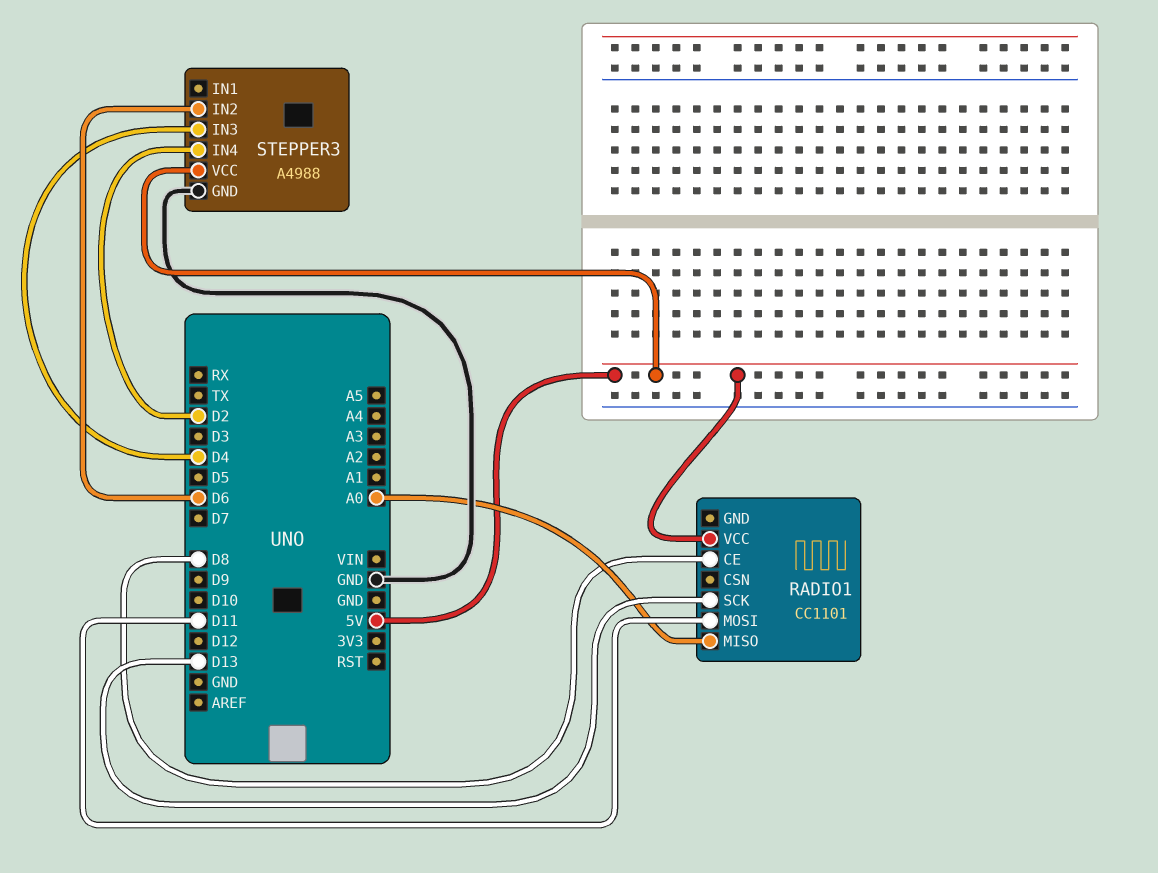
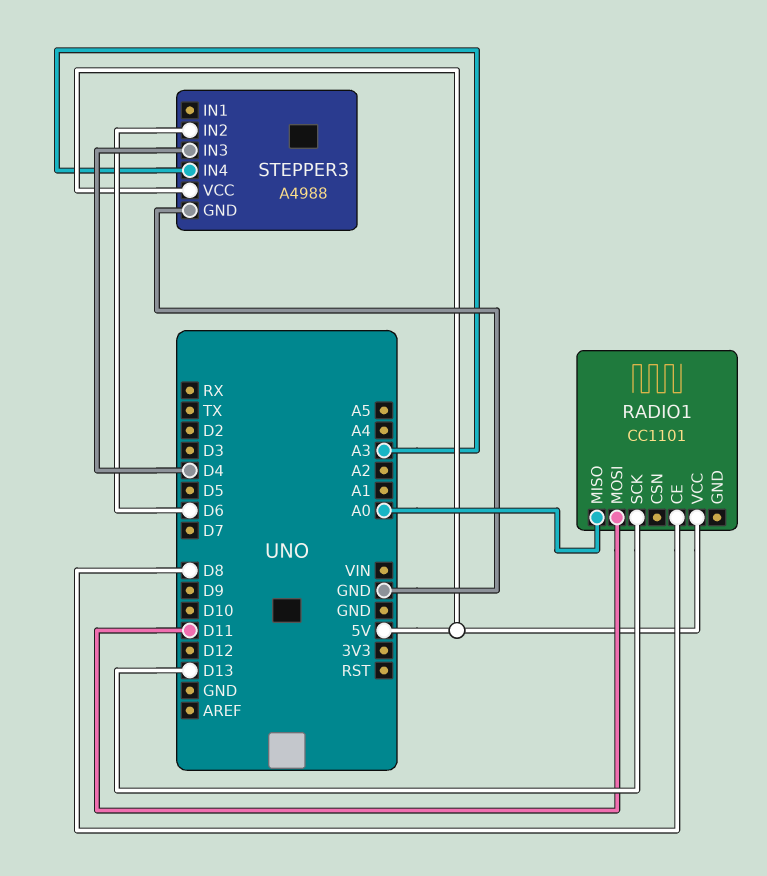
STEPPER3 pin IN4: D2 -> A3

